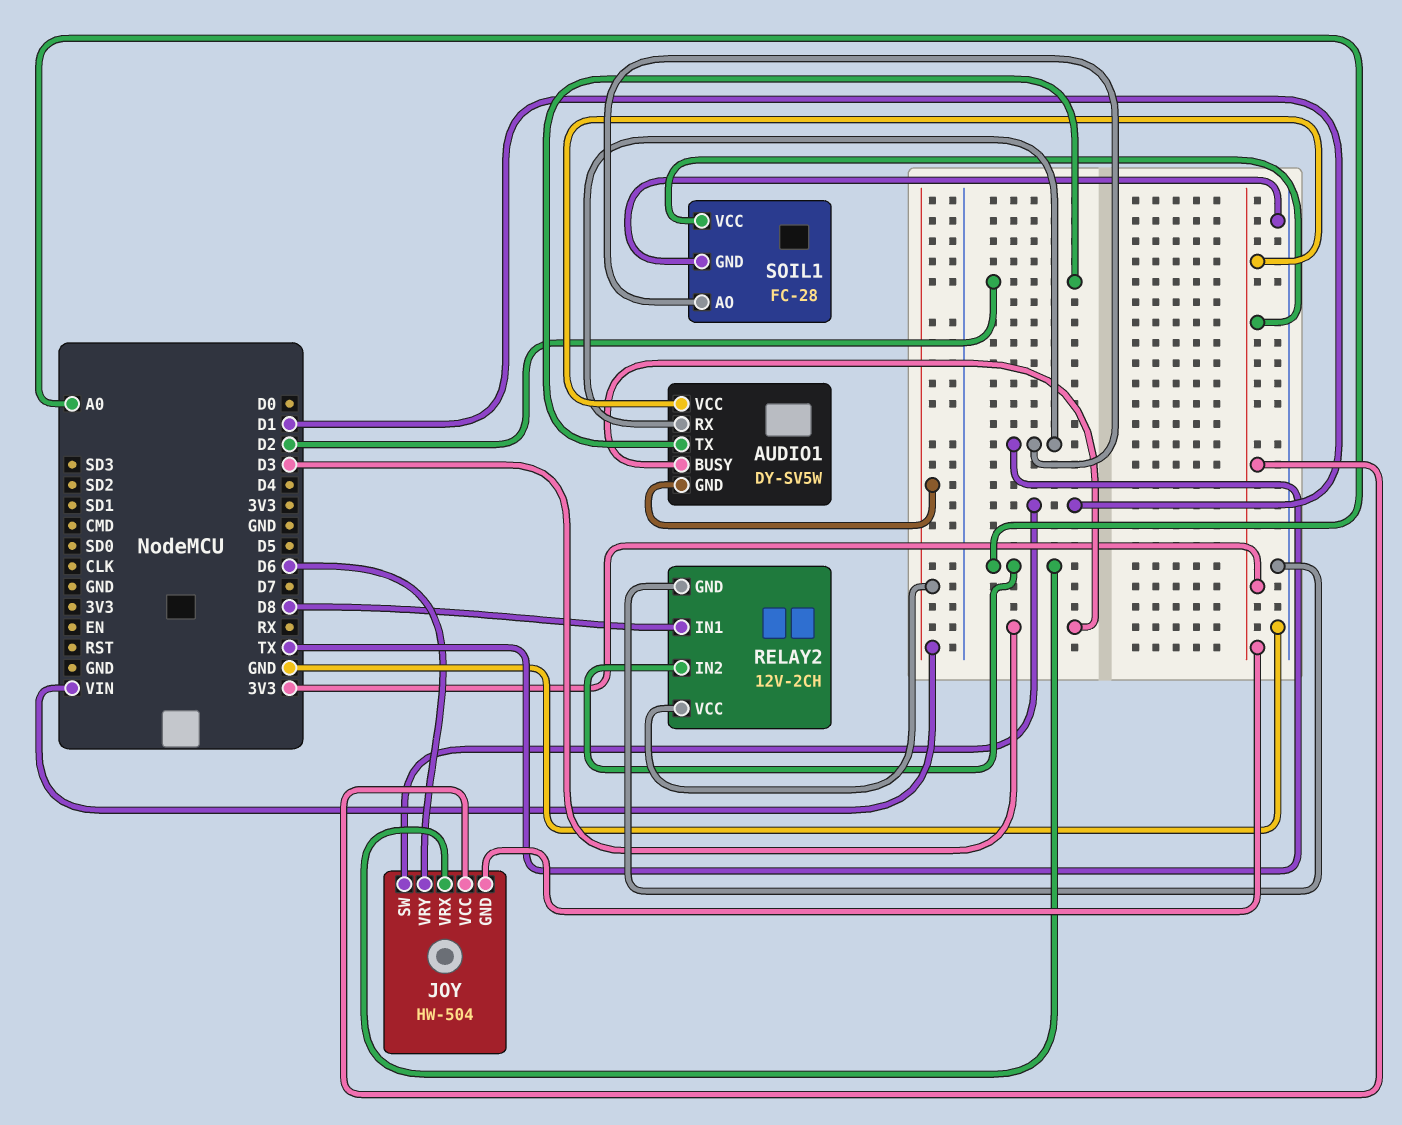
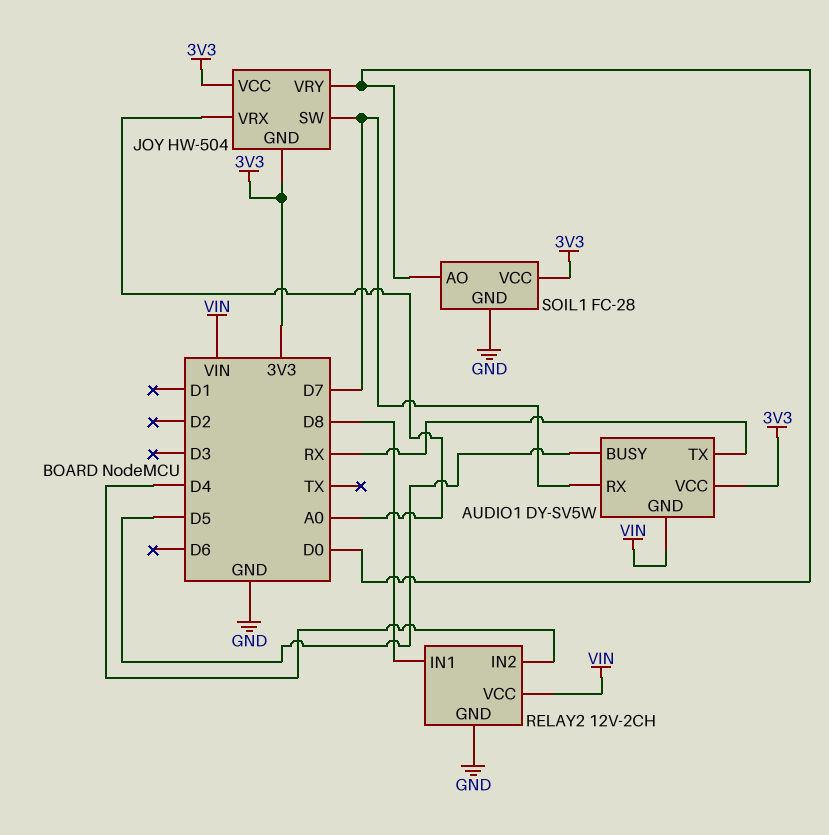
AUDIO1 pin BUSY: D3 -> D5
AUDIO1 pin RX: TX -> D7
AUDIO1 pin TX: D2 -> RX
JOY pin SW: D1 -> D7
JOY pin VRY: D6 -> D0
RELAY2 pin IN2: A0 -> D4
SOIL1 pin AO: TX -> D0

